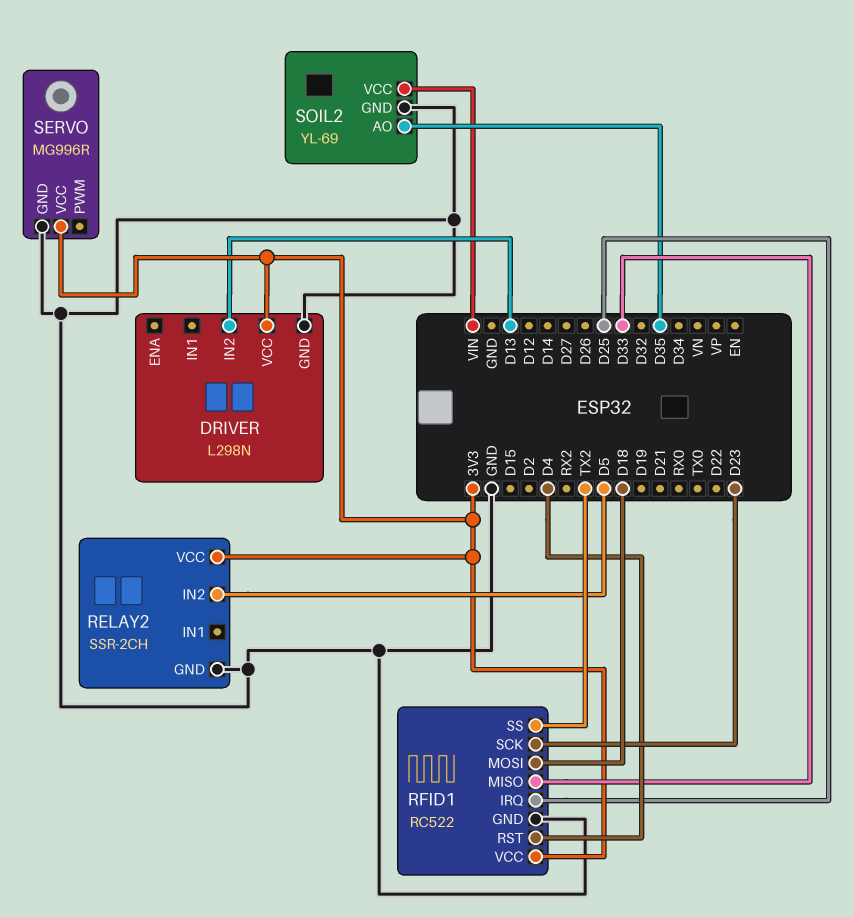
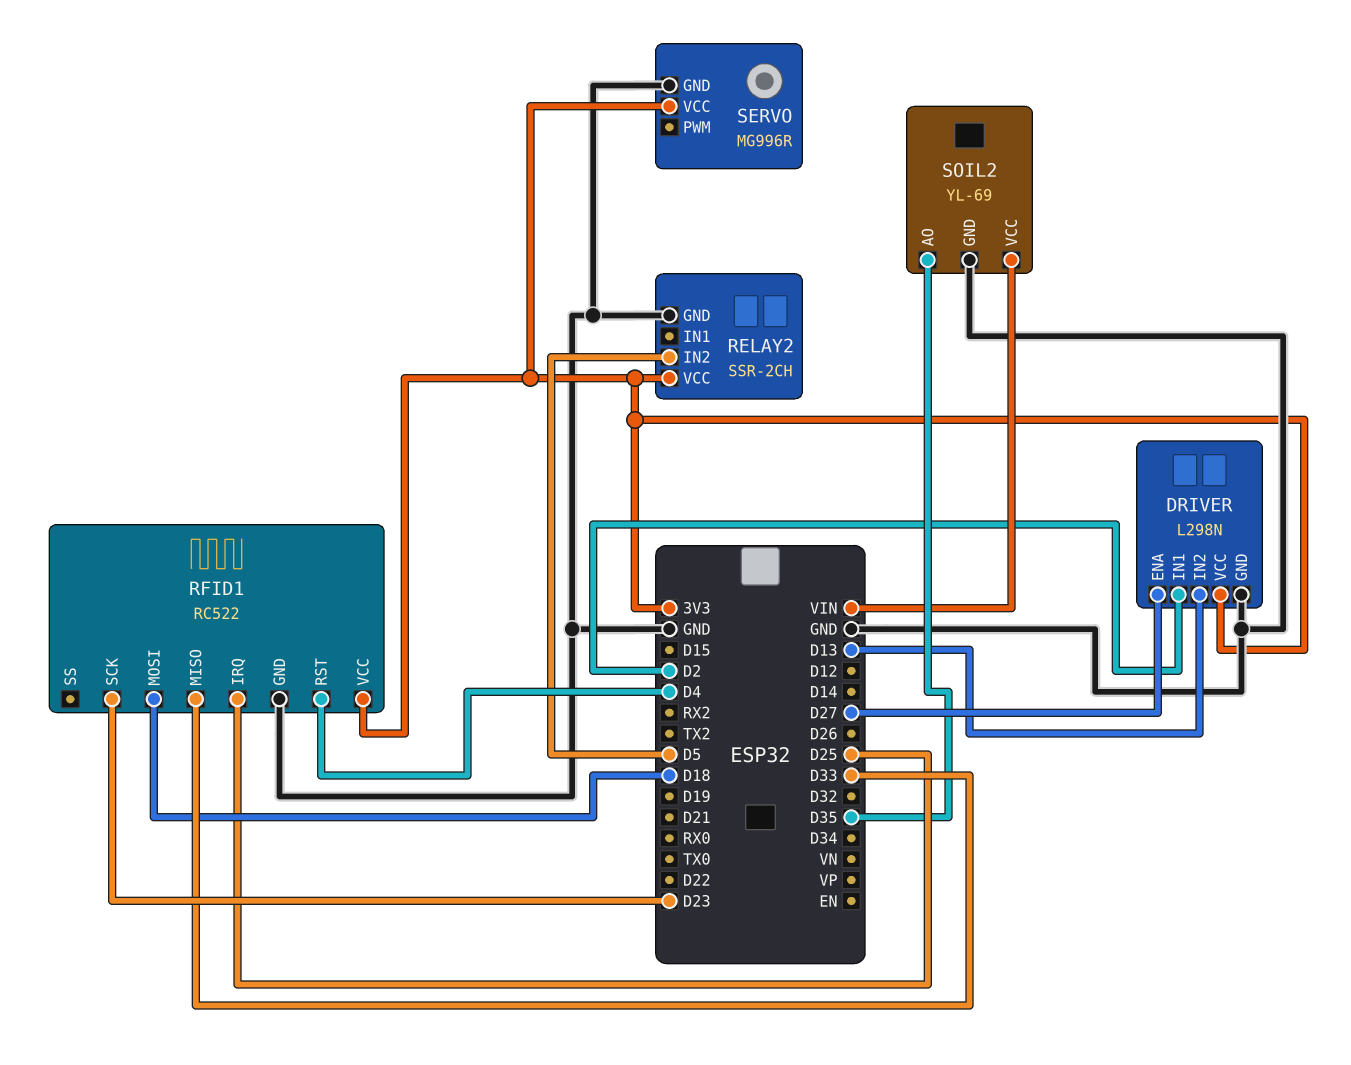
DRIVER pin ENA: none -> D27
DRIVER pin IN1: none -> D2
RFID1 pin SS: TX2 -> none

